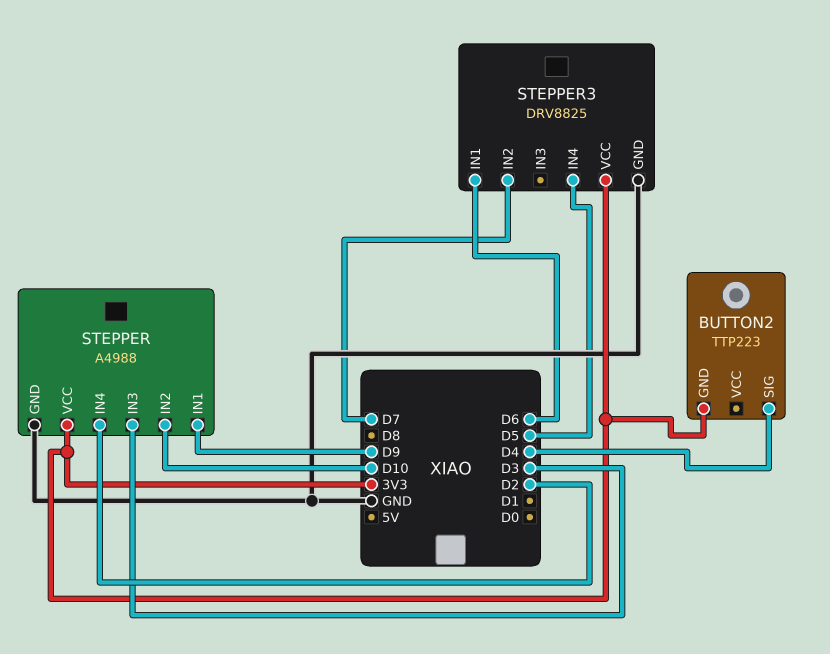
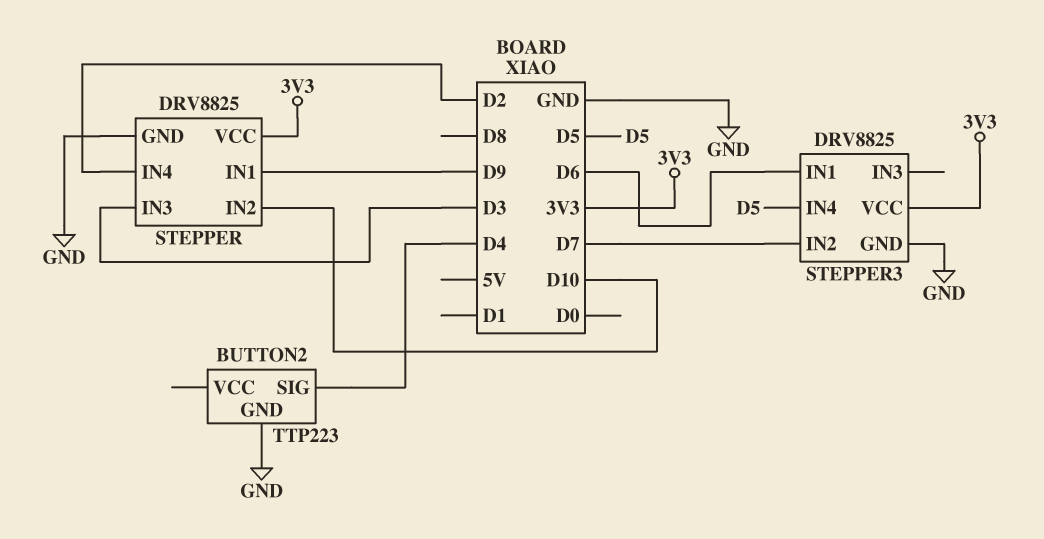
BUTTON2 pin GND: 3V3 -> GND
STEPPER: A4988 -> DRV8825

